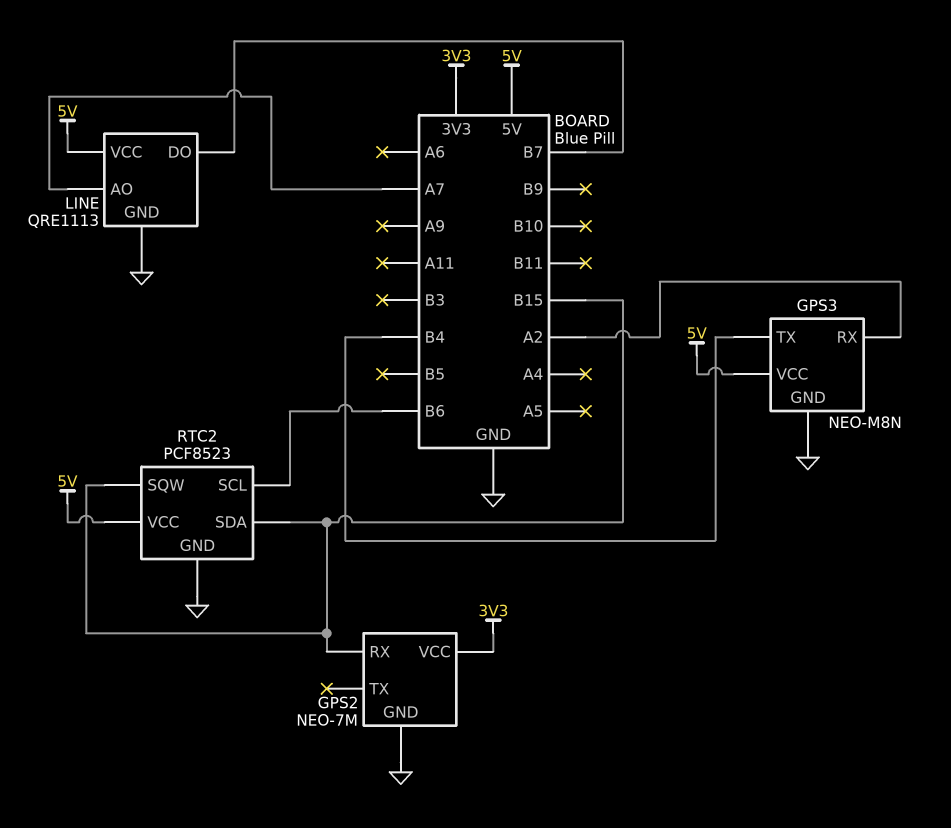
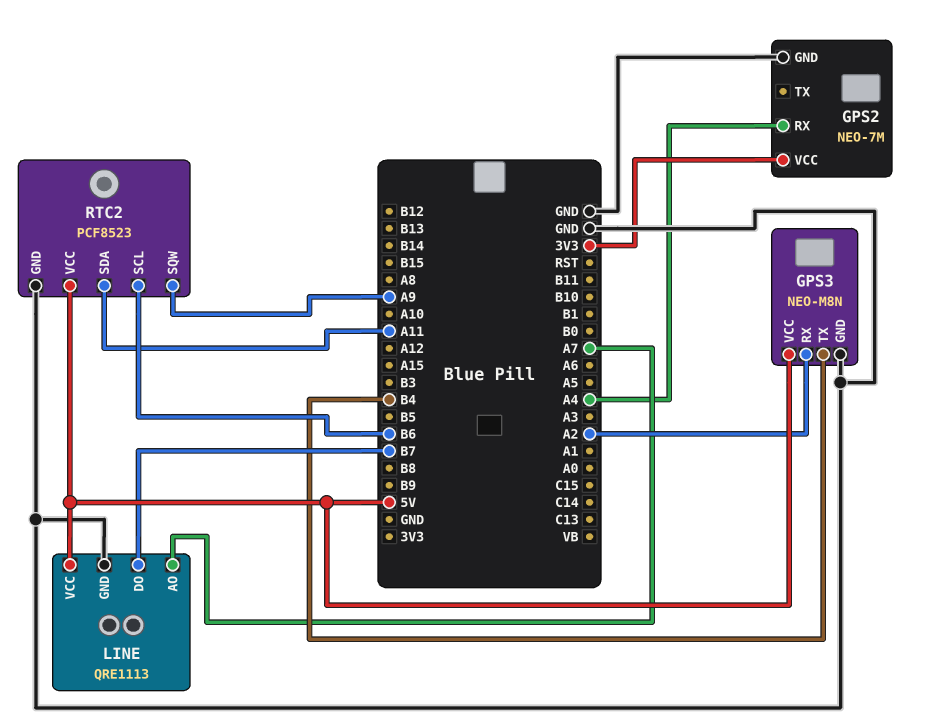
GPS2 pin RX: B15 -> A4
RTC2 pin SDA: B15 -> A11
RTC2 pin SQW: B15 -> A9

